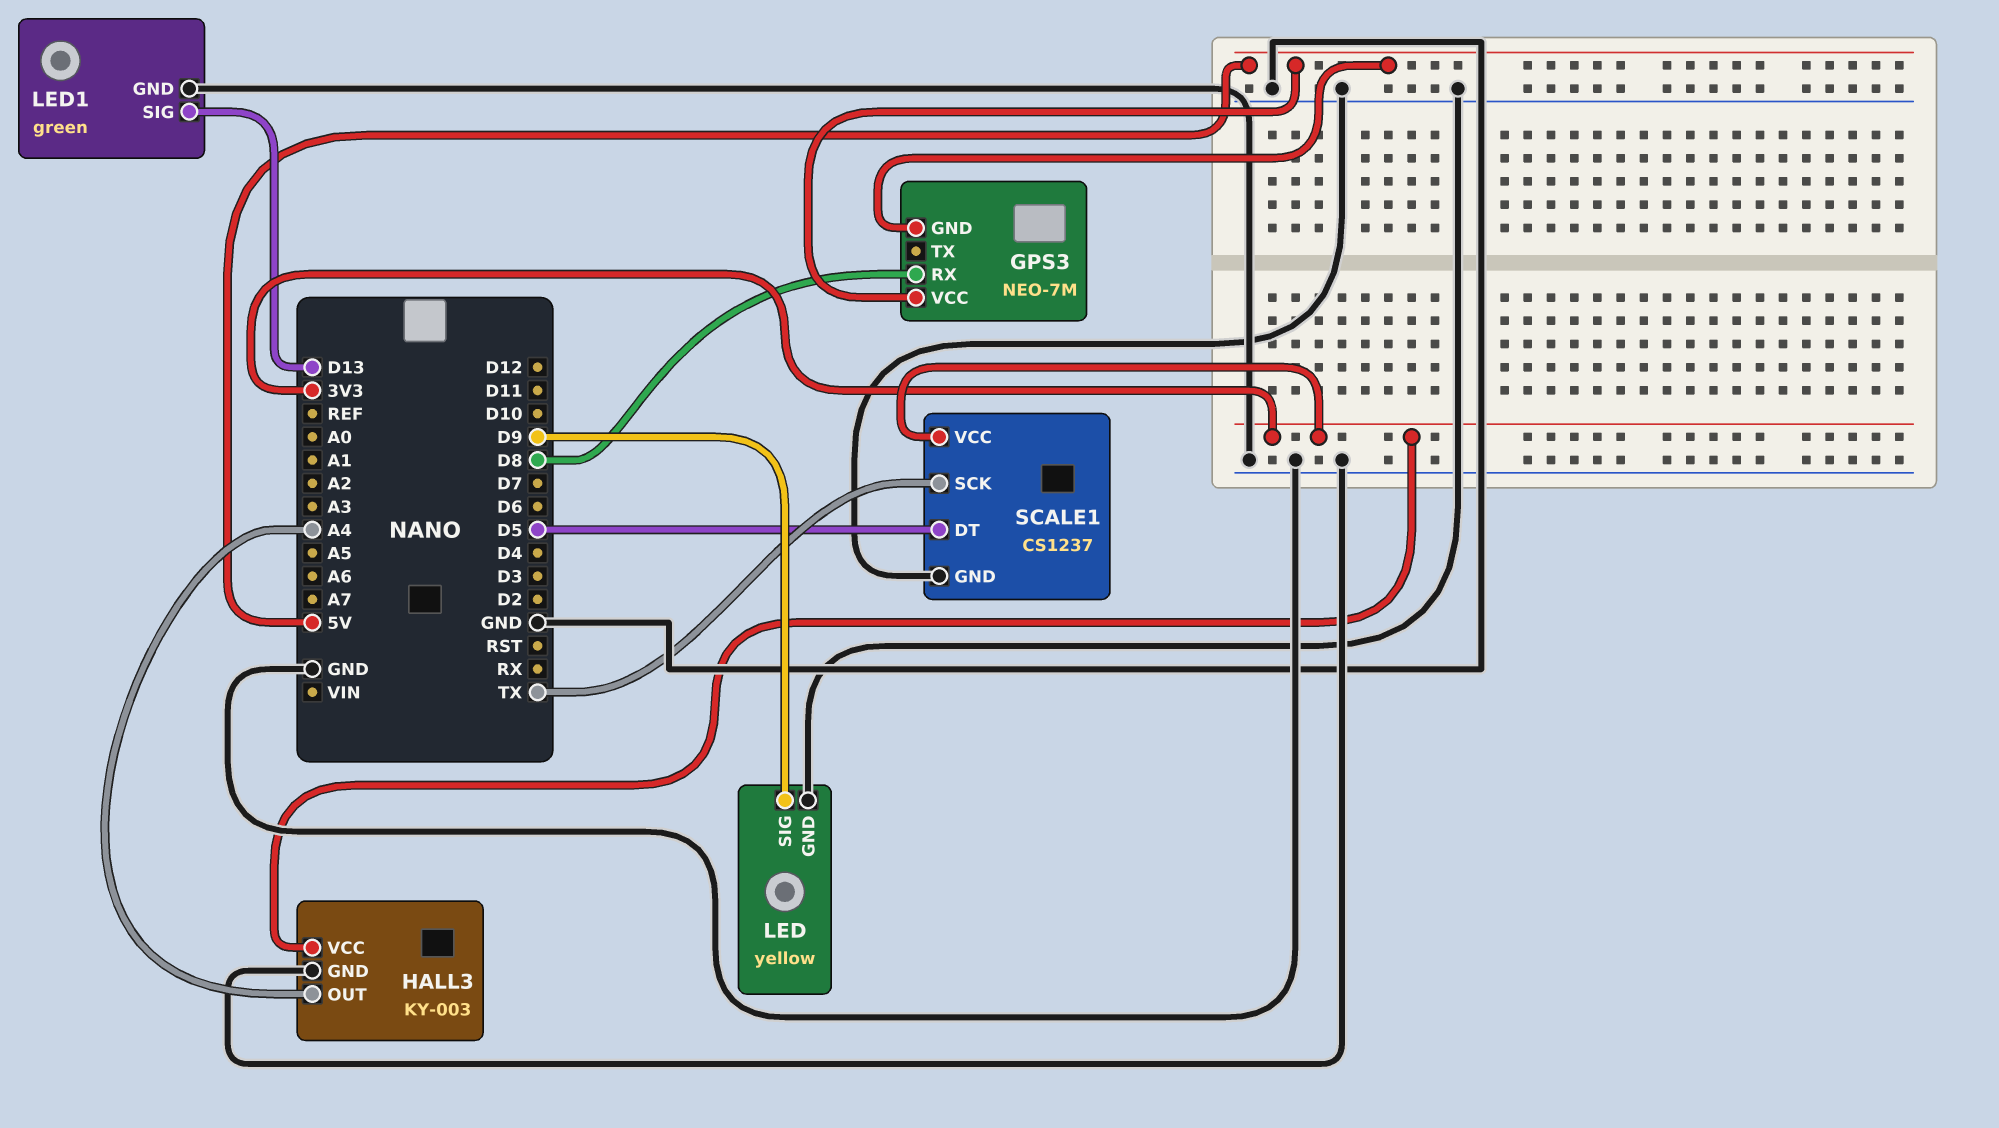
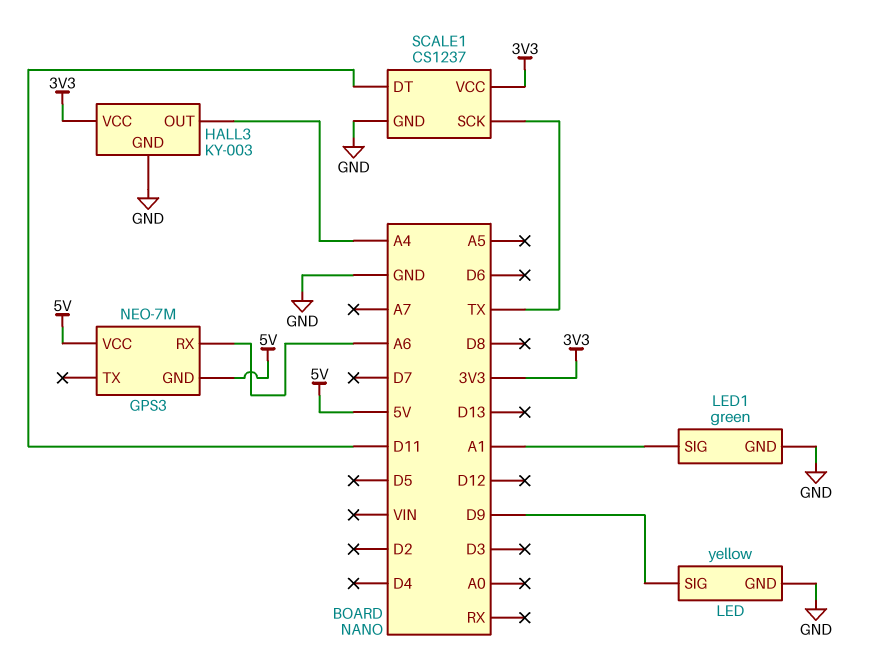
GPS3 pin RX: D8 -> A6
LED1 pin SIG: D13 -> A1
SCALE1 pin DT: D5 -> D11

